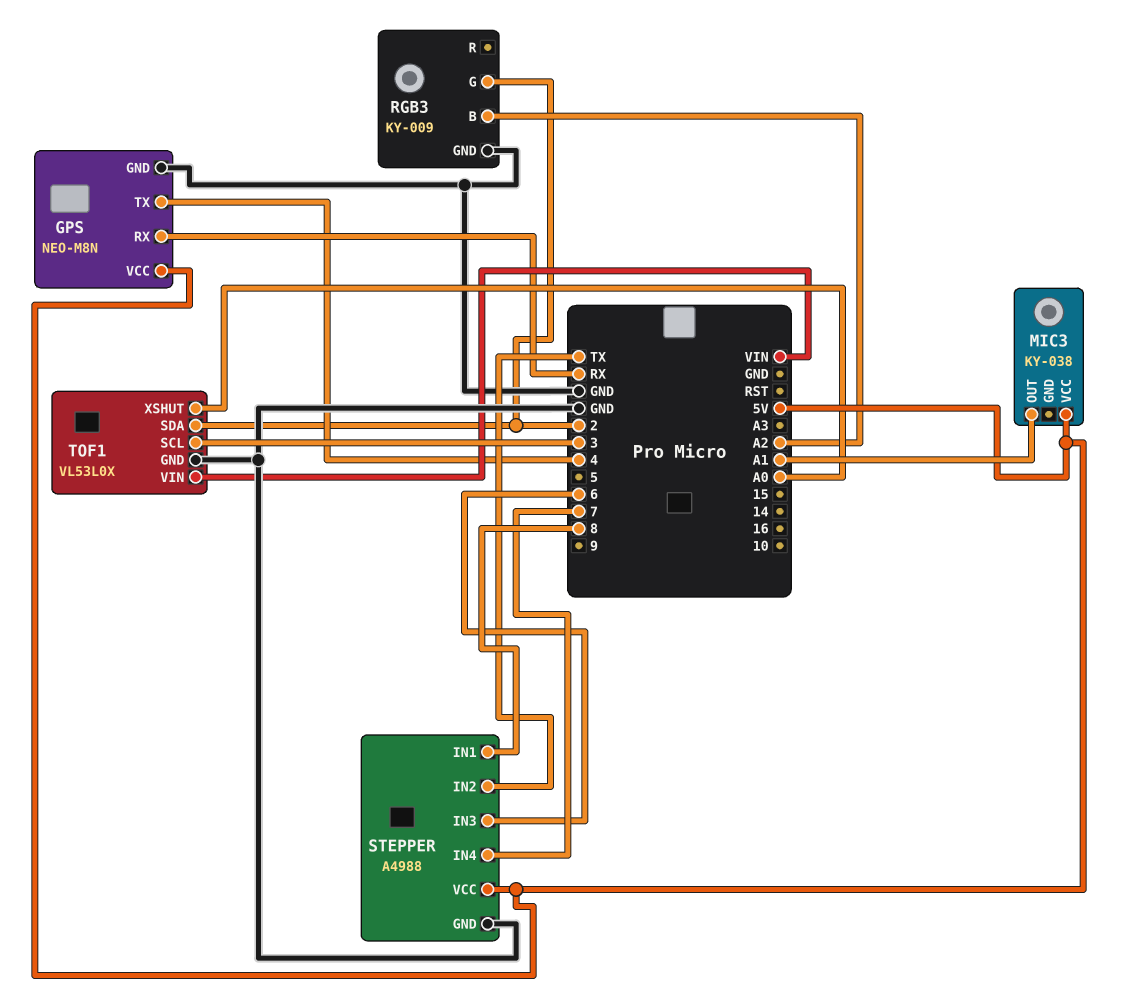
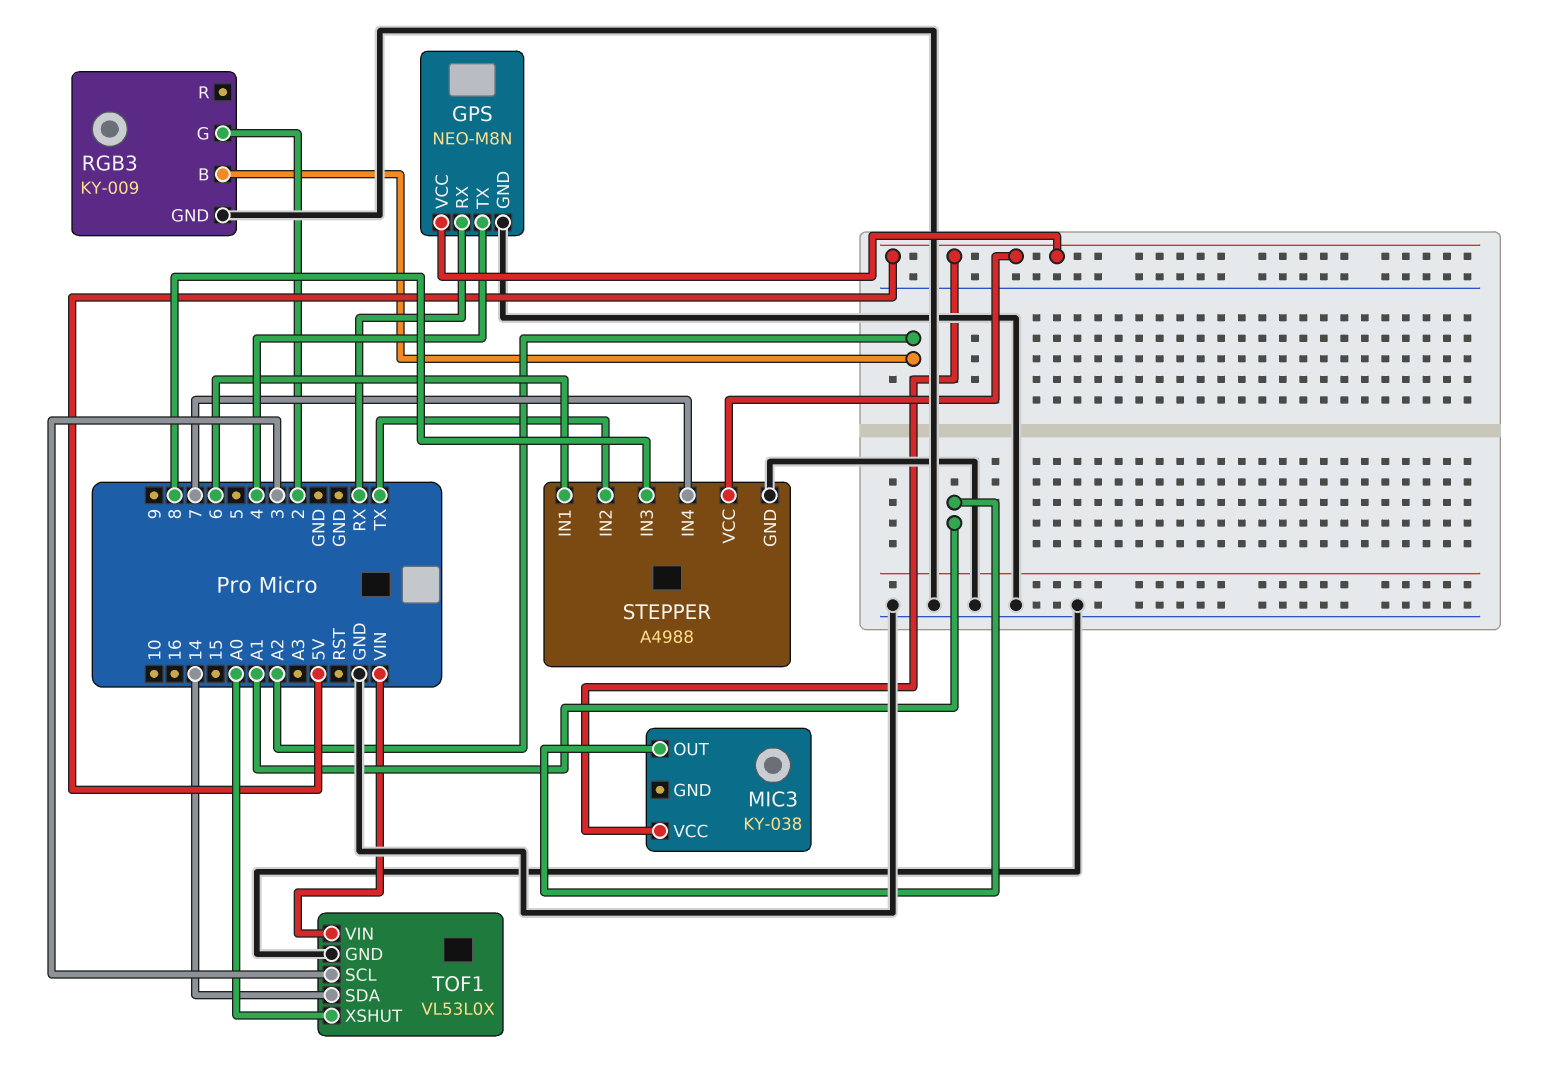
STEPPER pin IN1: 8 -> 6
STEPPER pin IN3: 6 -> 8
TOF1 pin SDA: 2 -> 14

